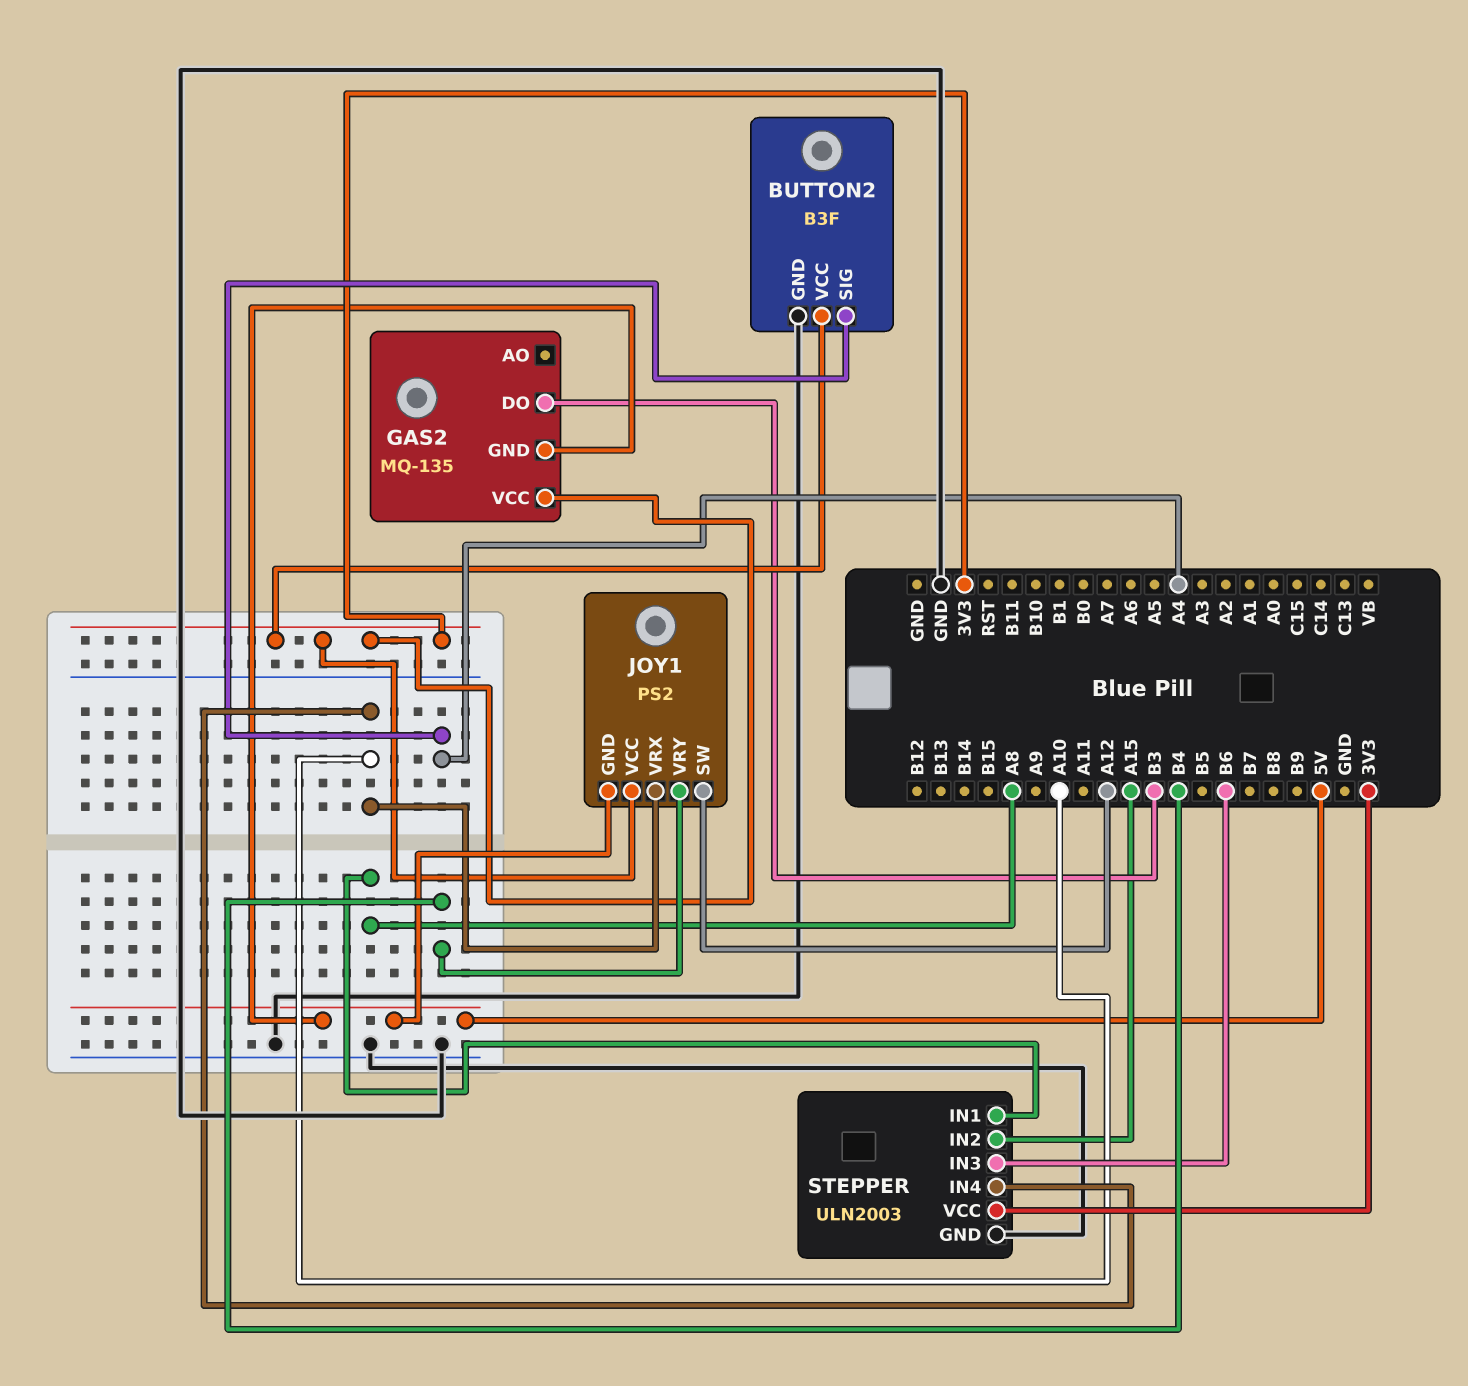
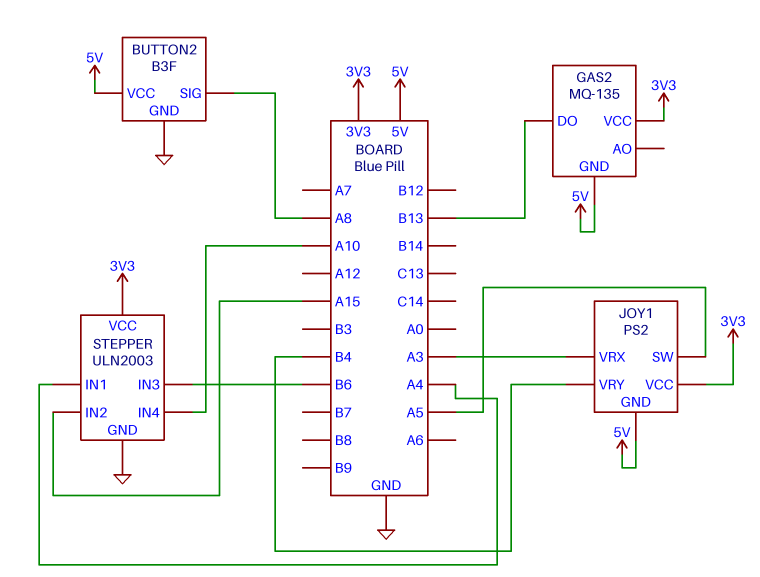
BUTTON2 pin SIG: A4 -> A8
BUTTON2 pin VCC: 3V3 -> 5V
GAS2 pin DO: B3 -> B13
JOY1 pin SW: A12 -> A5
JOY1 pin VRX: A10 -> A3
STEPPER pin IN1: A8 -> A4

